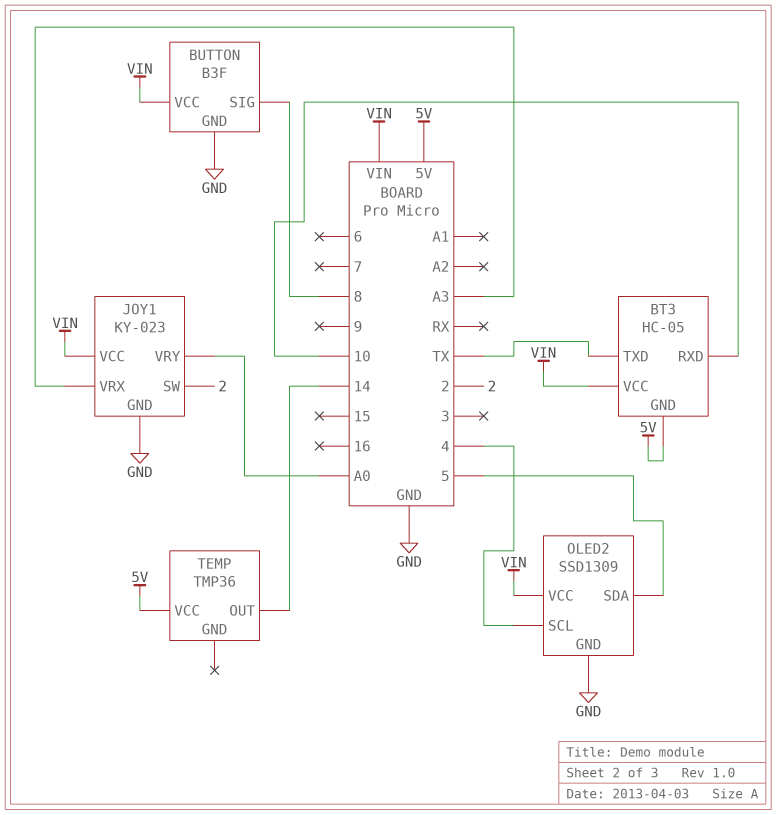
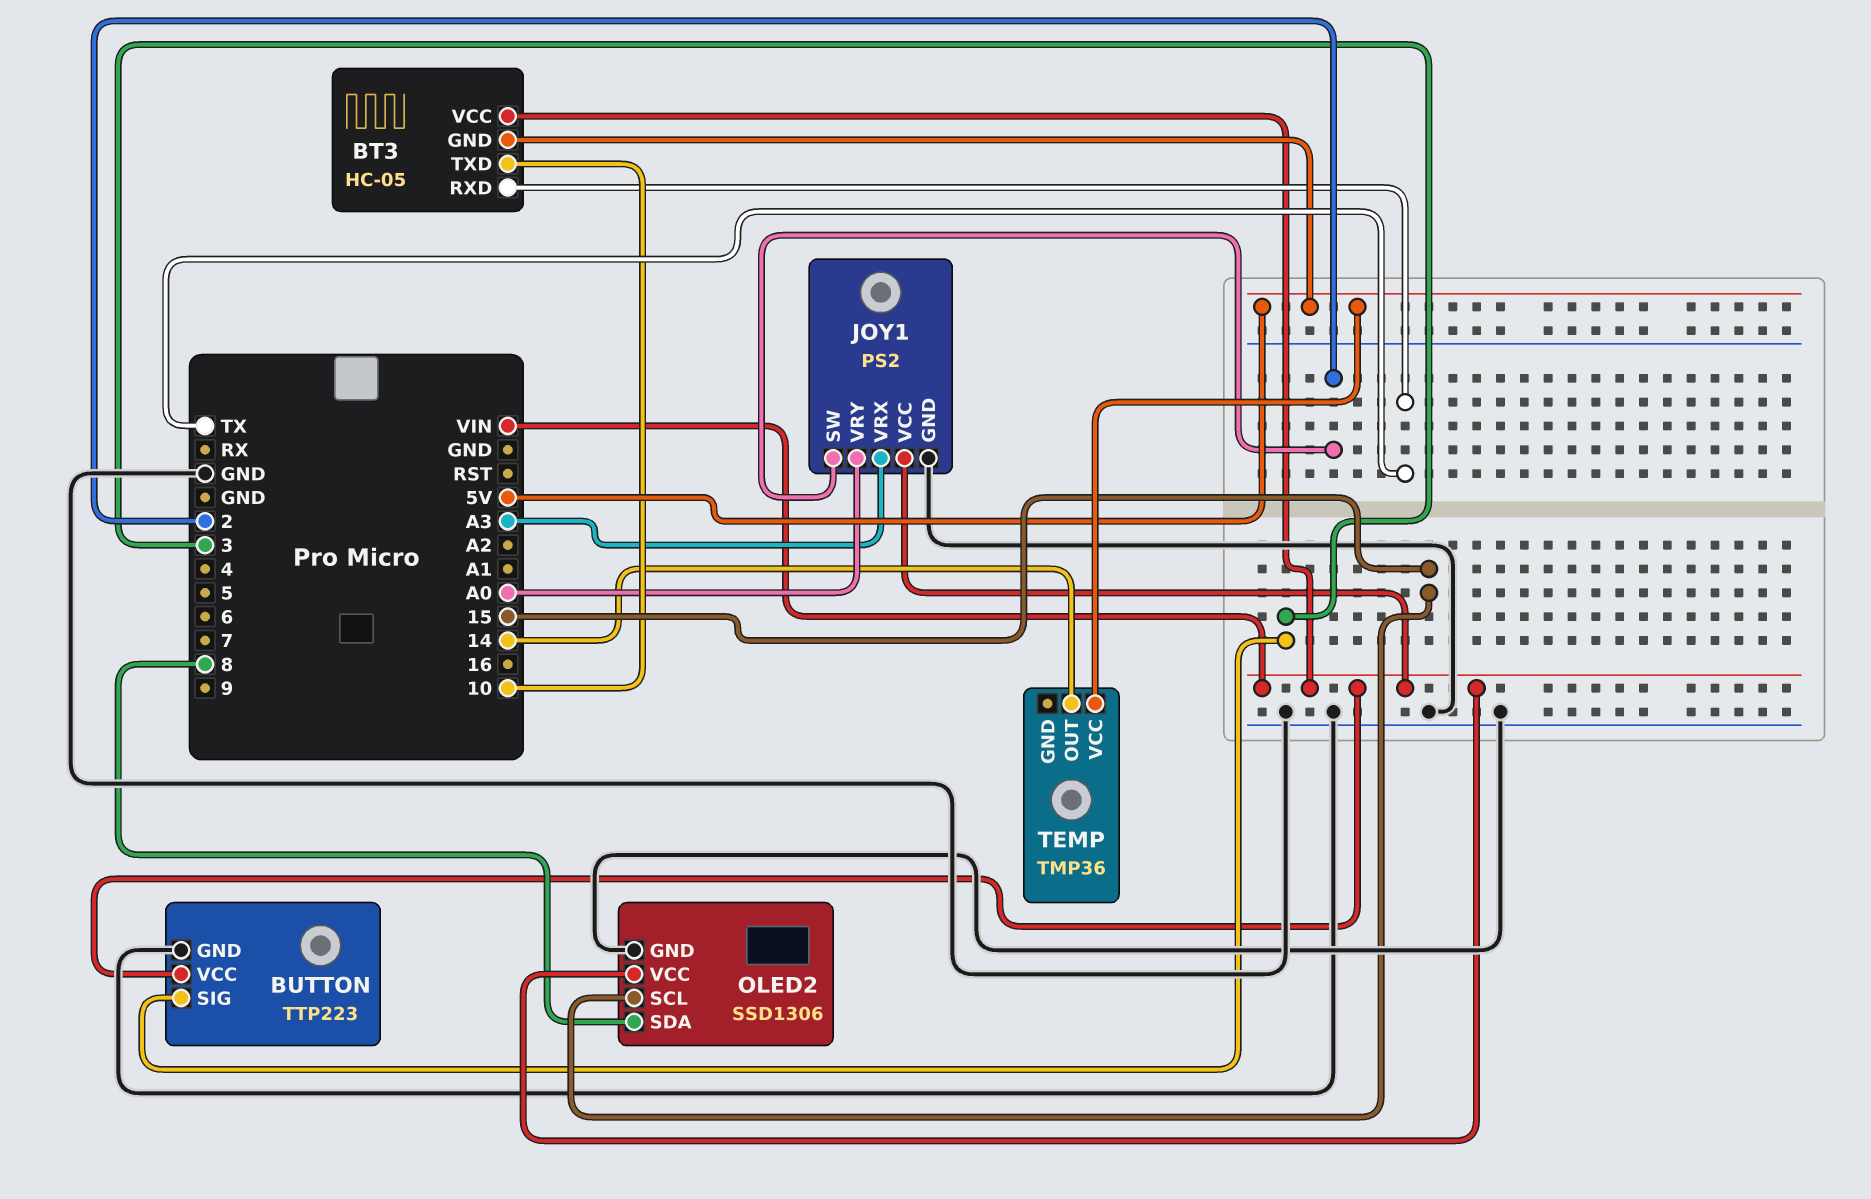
BT3 pin RXD: 10 -> TX
BT3 pin TXD: TX -> 10
BUTTON: B3F -> TTP223
BUTTON pin SIG: 8 -> 3
JOY1: KY-023 -> PS2
OLED2: SSD1309 -> SSD1306
OLED2 pin SCL: 4 -> 15
OLED2 pin SDA: 5 -> 8

